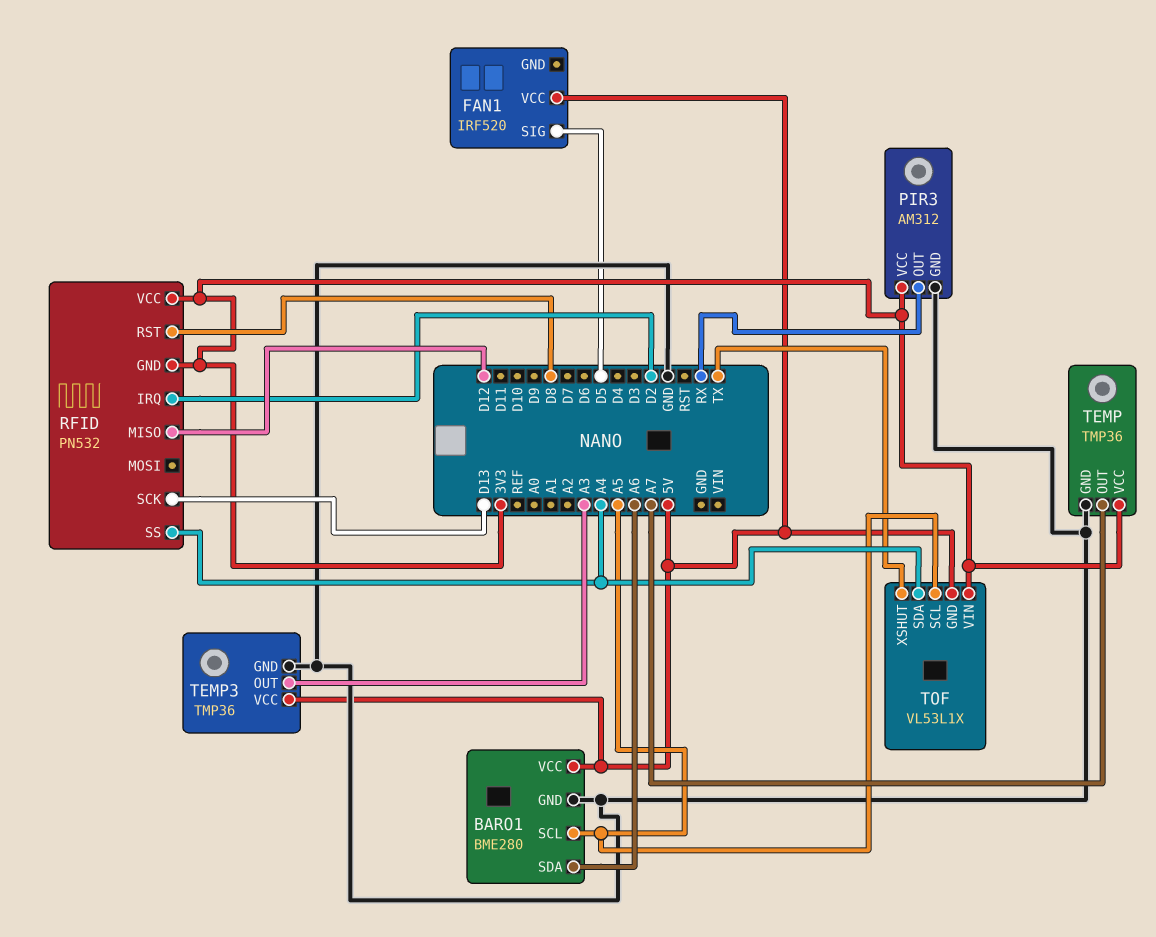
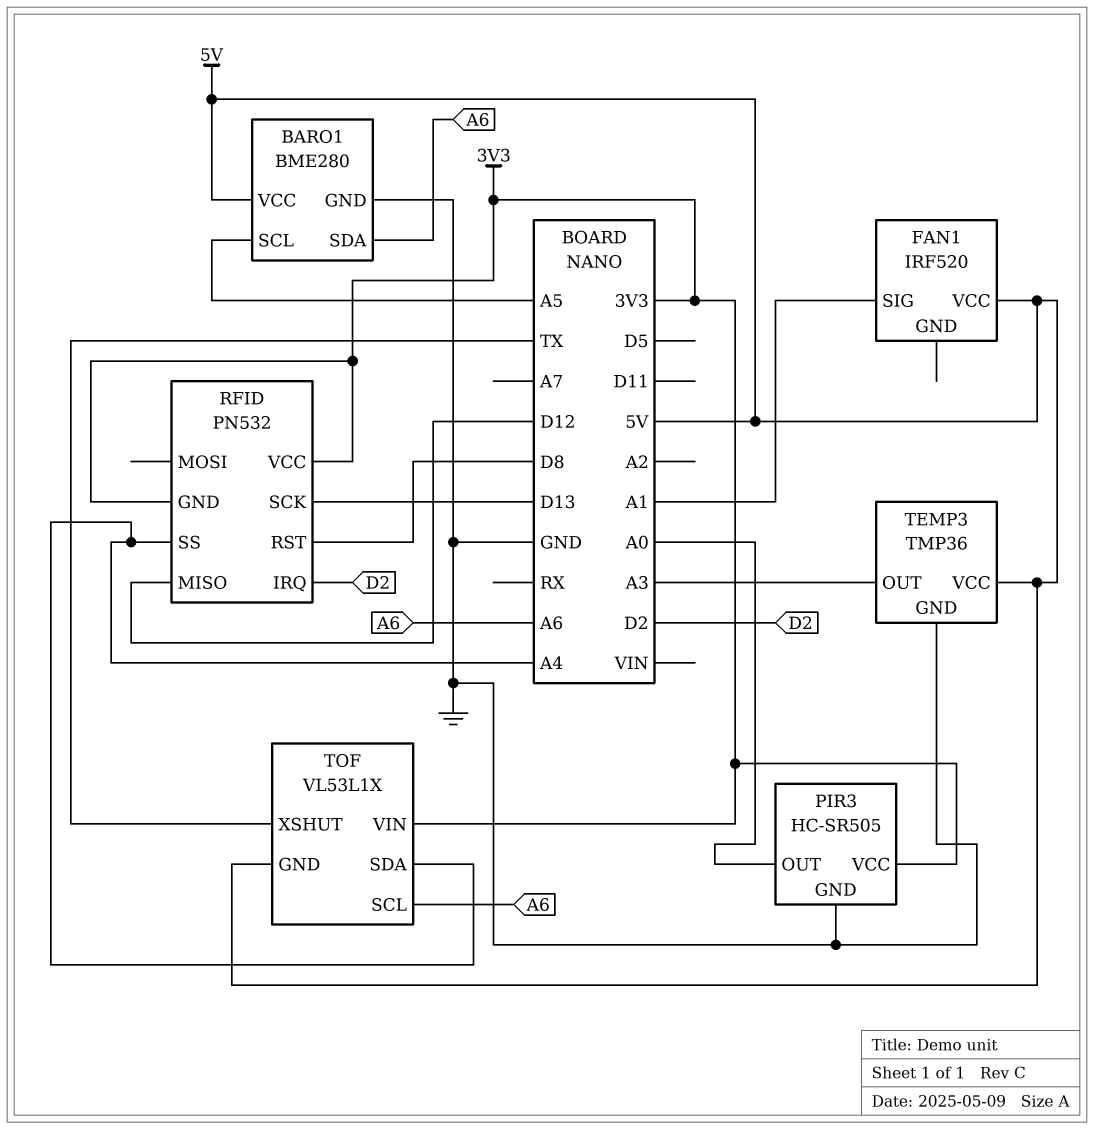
FAN1 pin SIG: D5 -> A1
PIR3: AM312 -> HC-SR505
PIR3 pin OUT: RX -> A0
TEMP: TMP36 -> none
TEMP pin GND: GND -> none
TEMP pin OUT: A7 -> none
TEMP pin VCC: 3V3 -> none
TOF pin SCL: A5 -> A6

